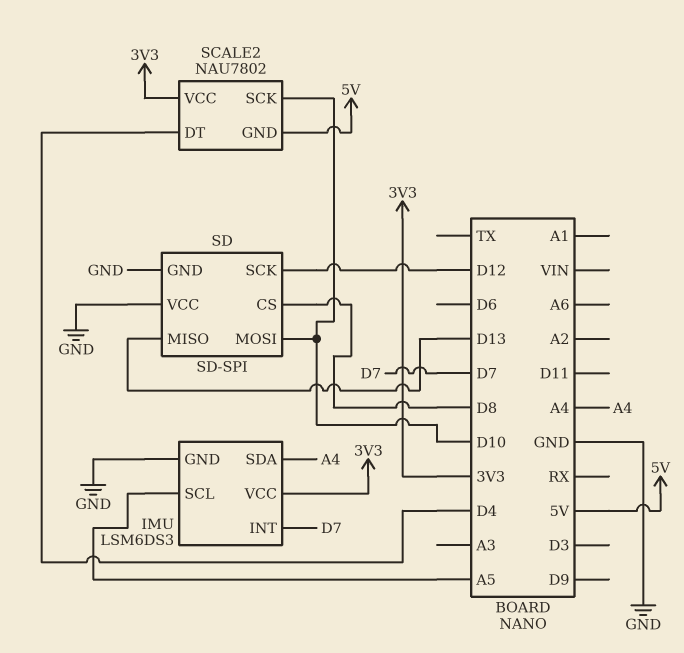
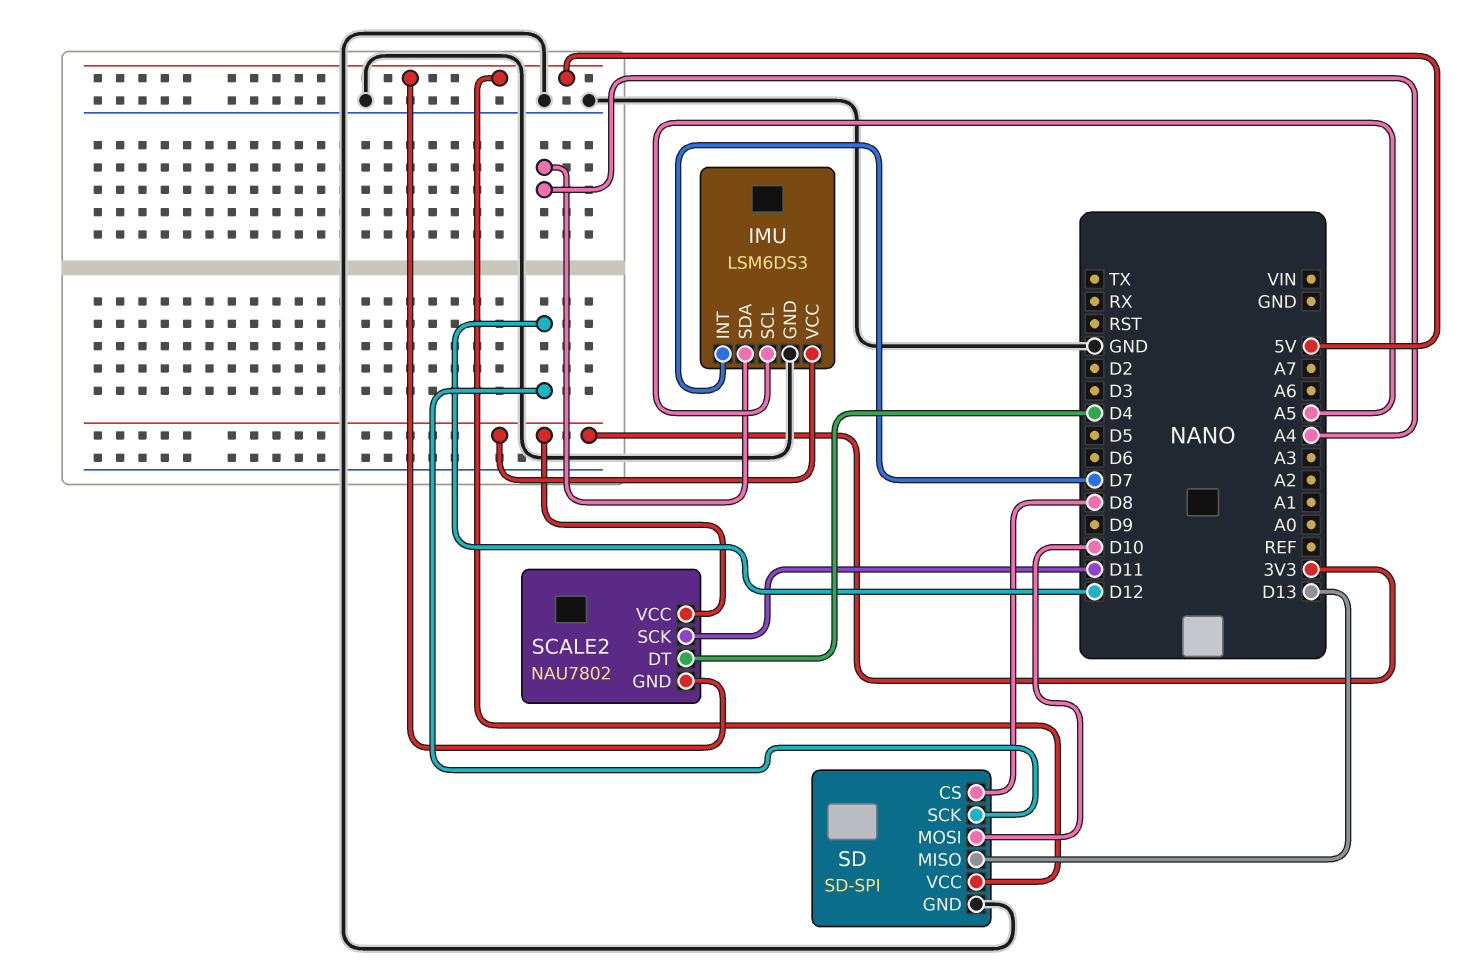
SCALE2 pin SCK: D10 -> D11
SD pin VCC: GND -> 5V

